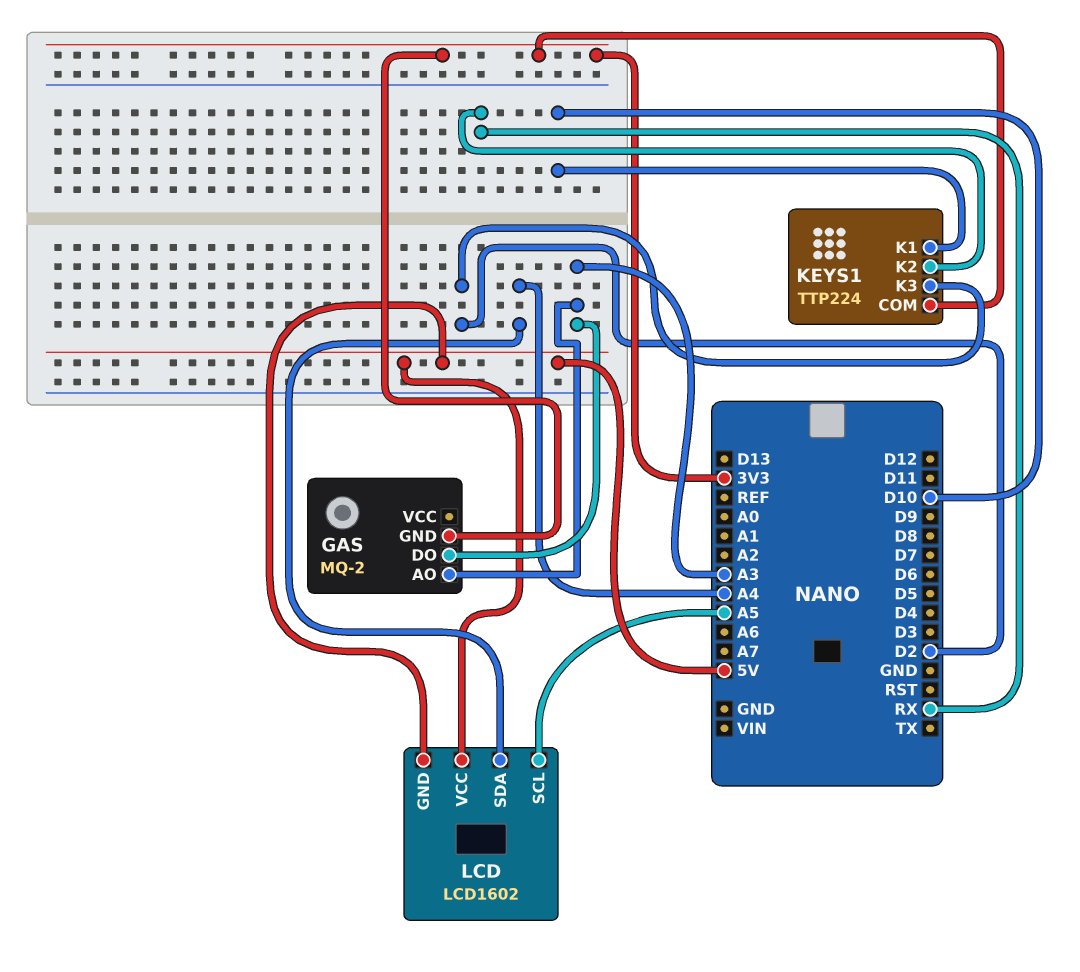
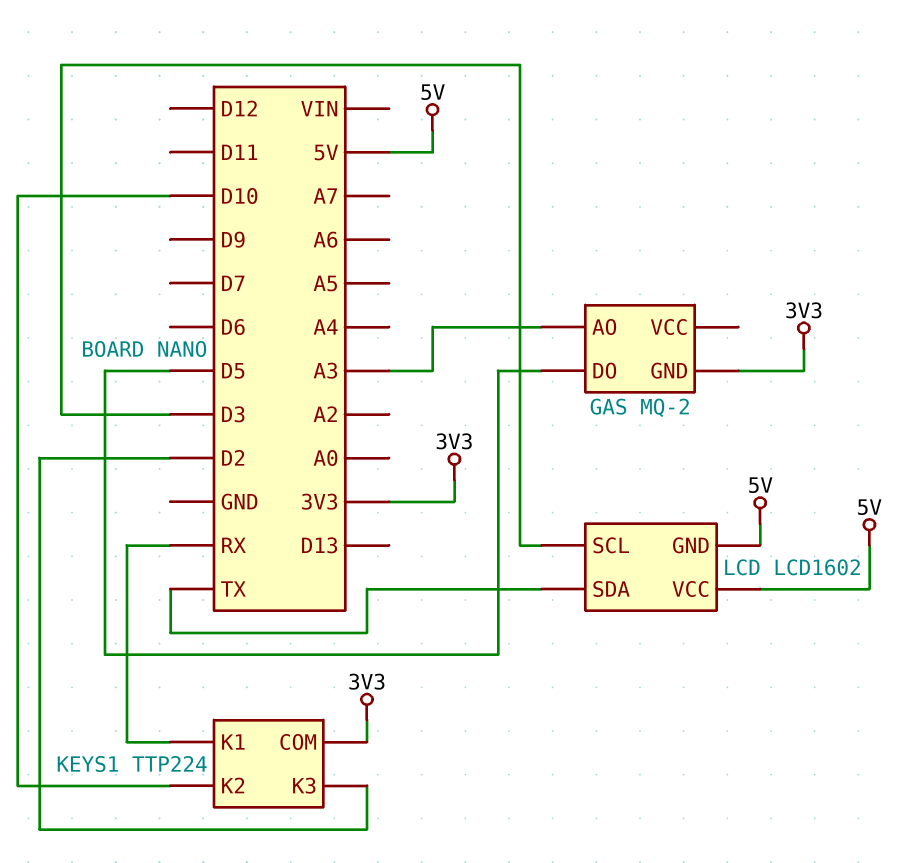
GAS pin DO: A3 -> D5
KEYS1 pin K1: D10 -> RX
KEYS1 pin K2: RX -> D10
LCD pin SCL: A5 -> D3
LCD pin SDA: A4 -> TX

